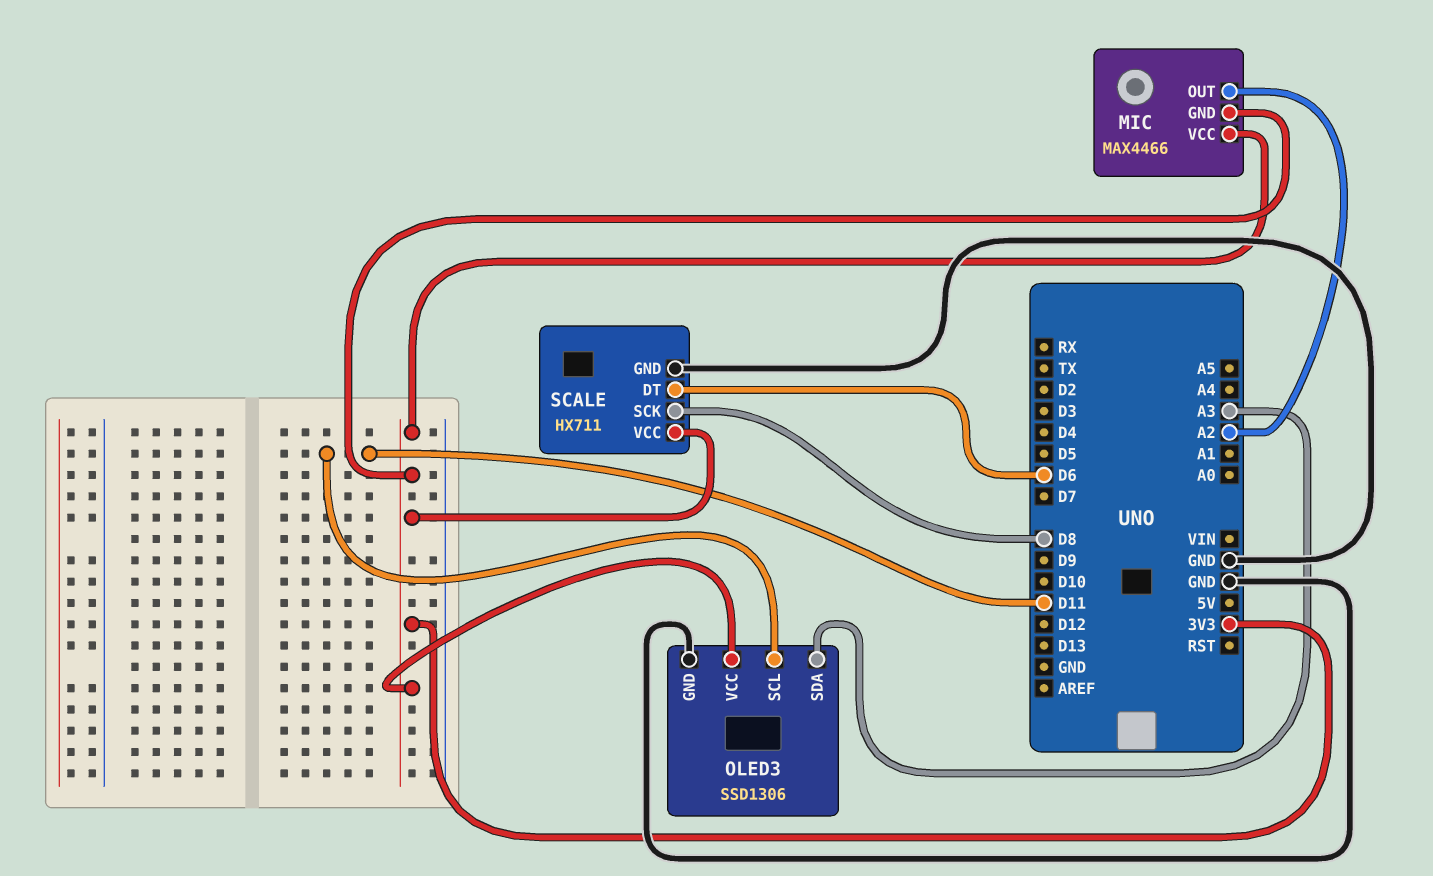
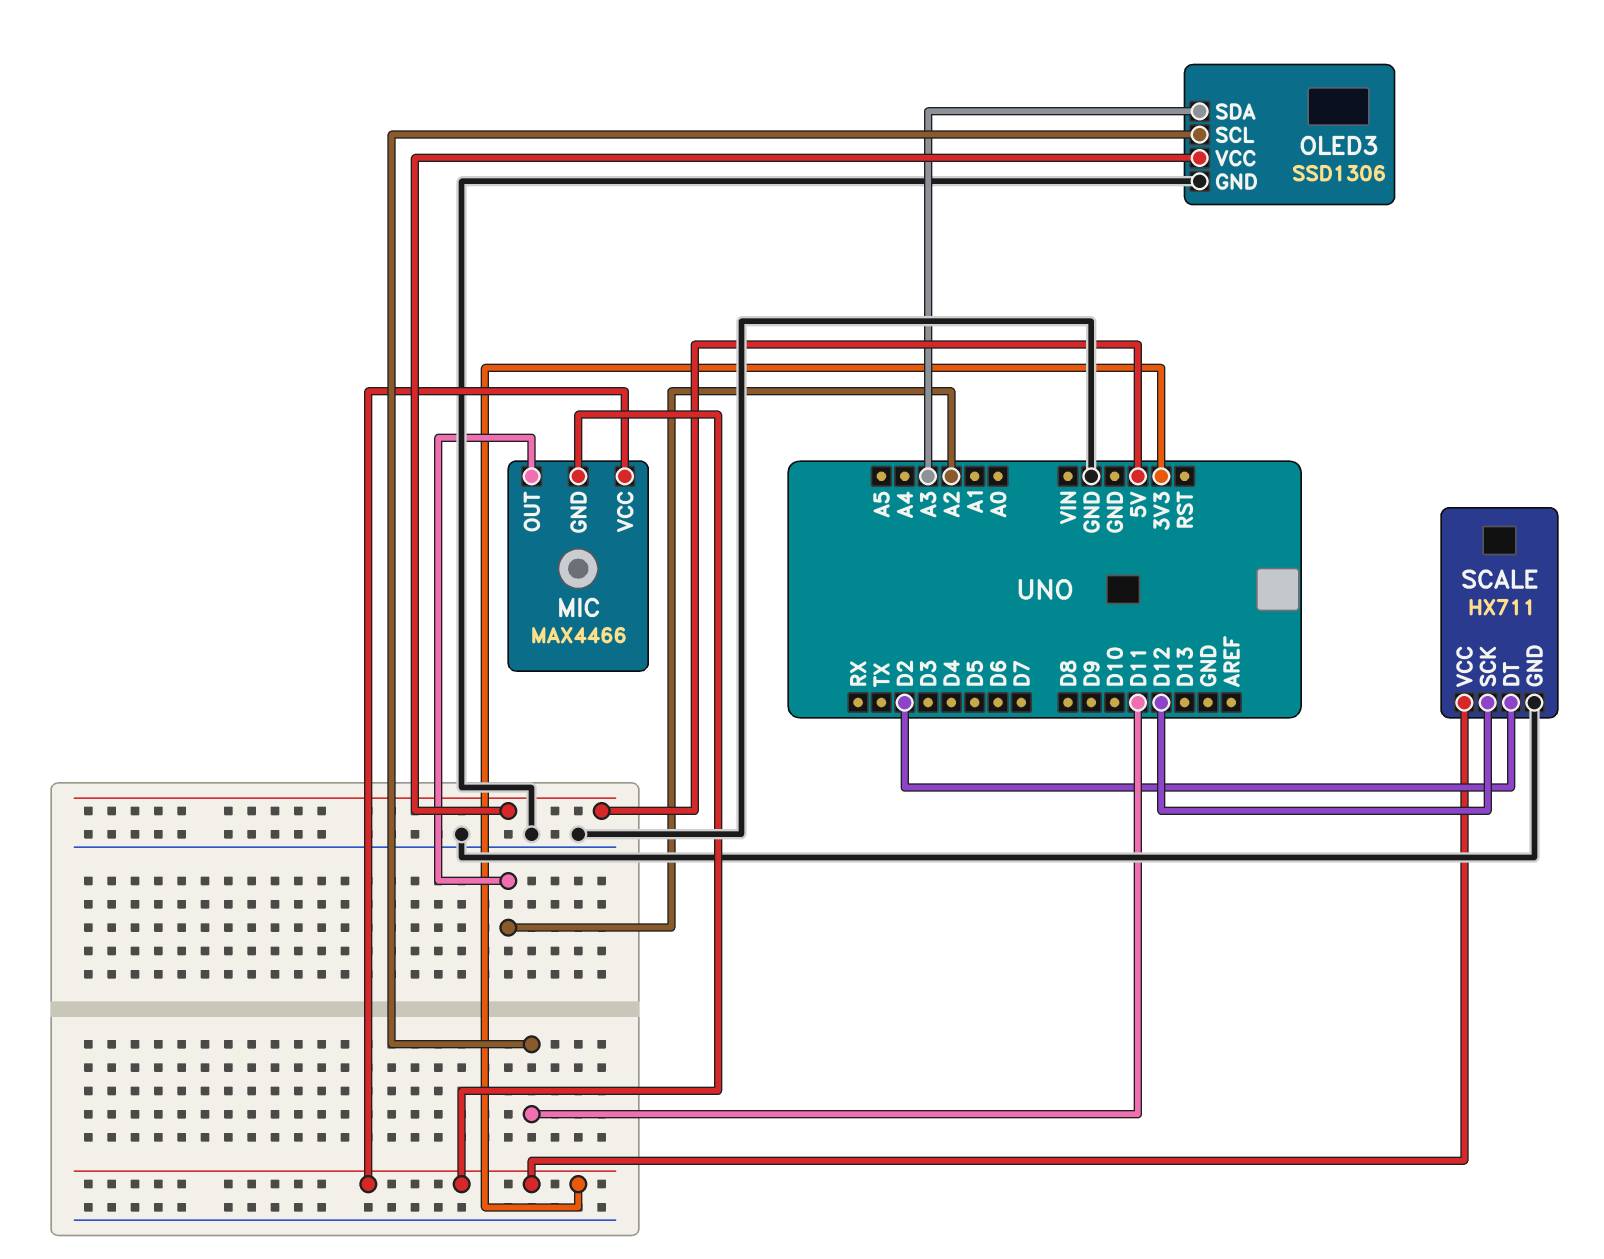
OLED3 pin VCC: 3V3 -> 5V
SCALE pin DT: D6 -> D2
SCALE pin SCK: D8 -> D12

